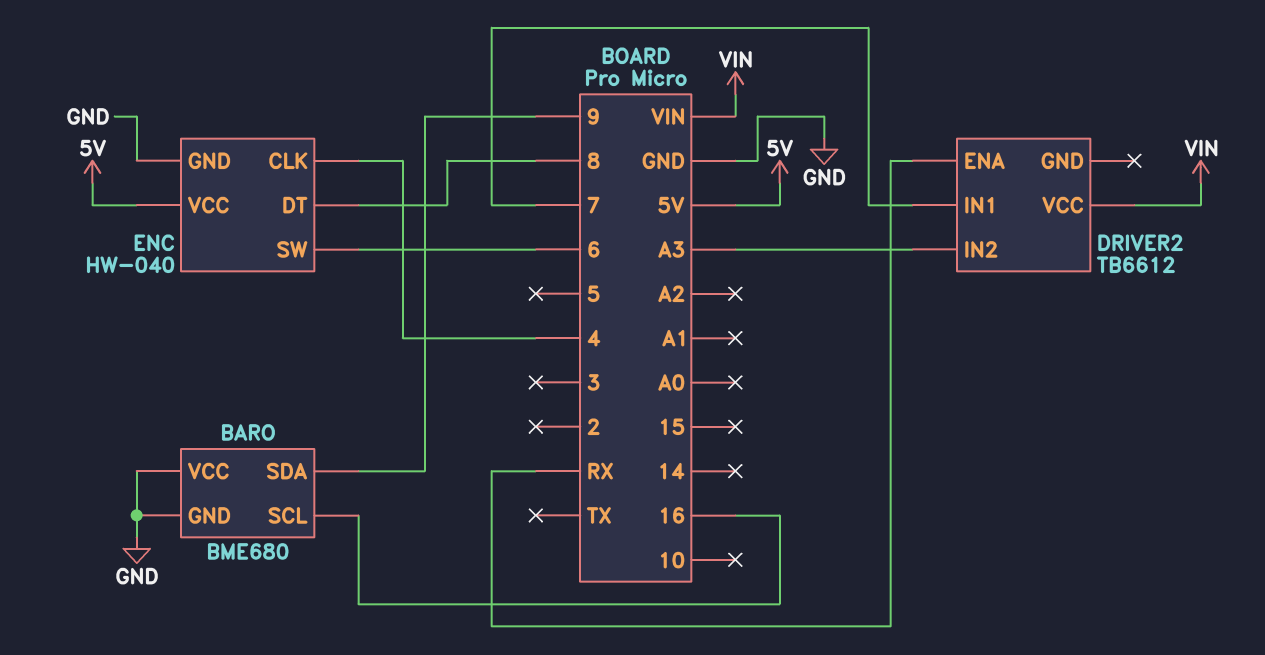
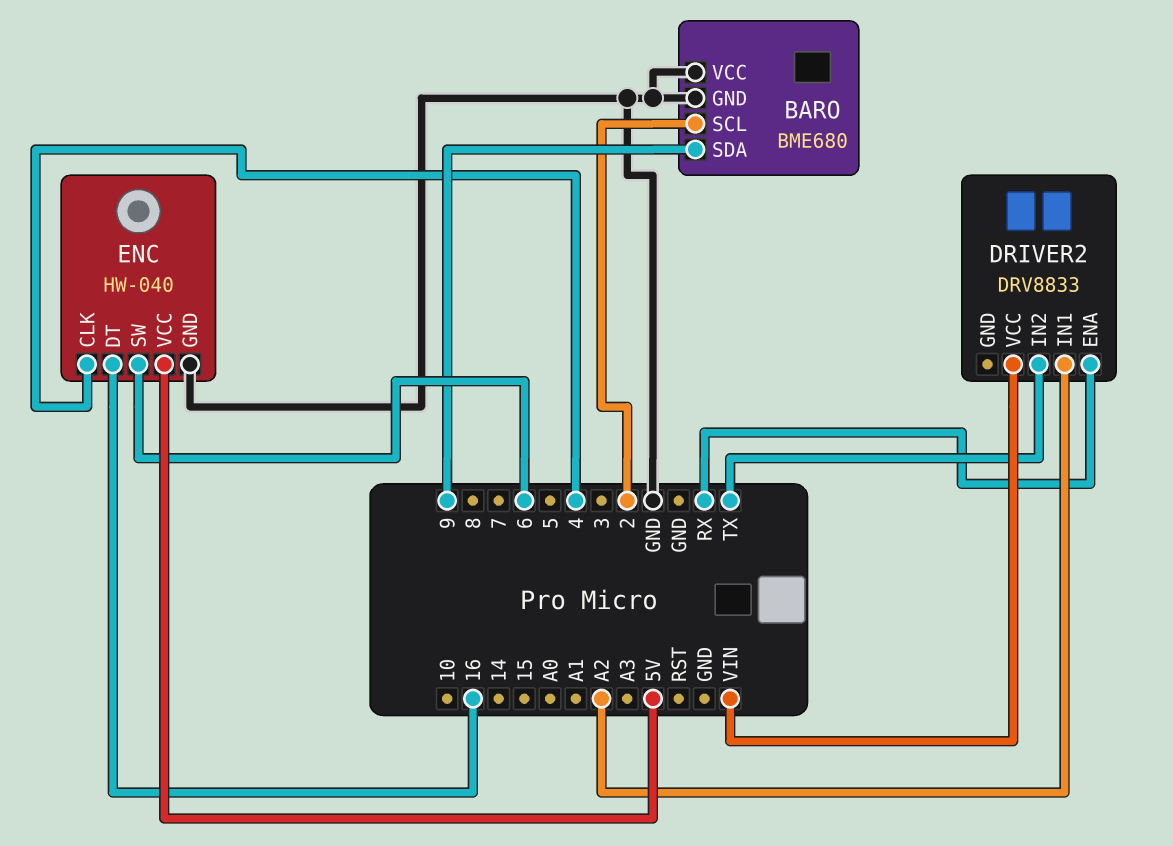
BARO pin SCL: 16 -> 2
DRIVER2: TB6612 -> DRV8833
DRIVER2 pin IN1: 7 -> A2
DRIVER2 pin IN2: A3 -> TX
ENC pin DT: 8 -> 16

